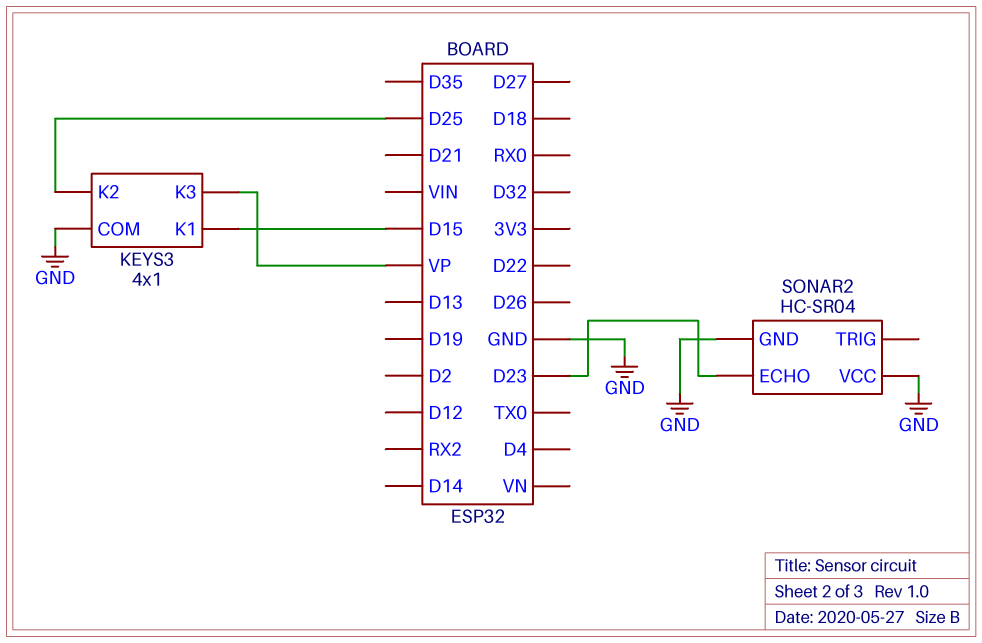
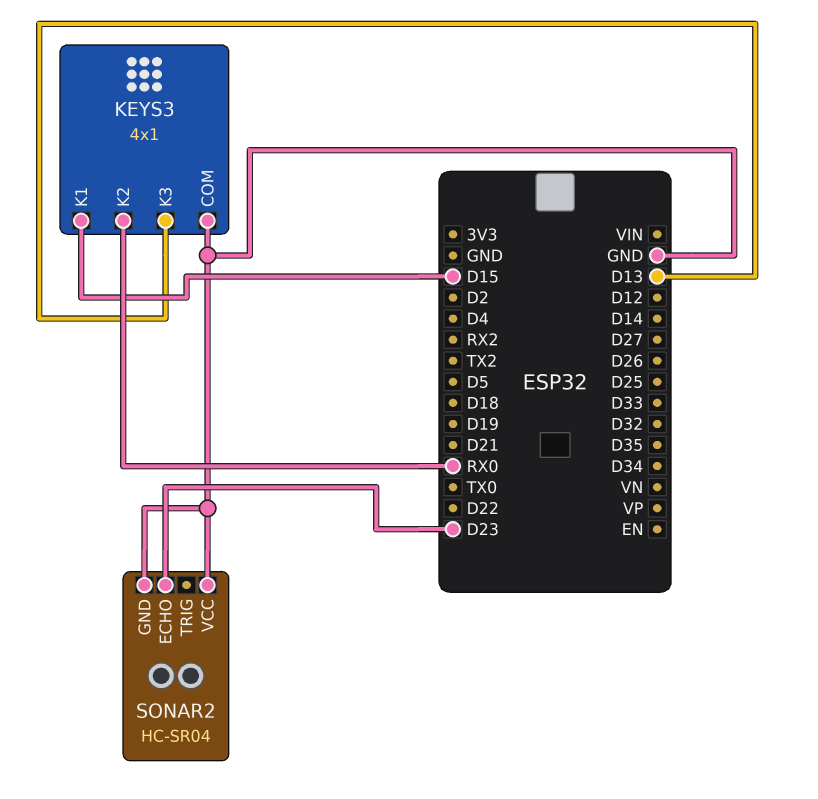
KEYS3 pin K2: D25 -> RX0
KEYS3 pin K3: VP -> D13

